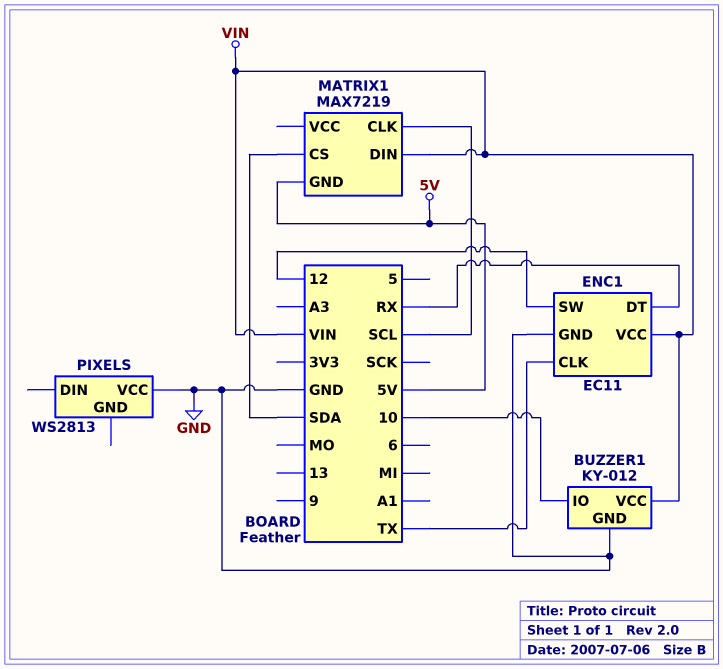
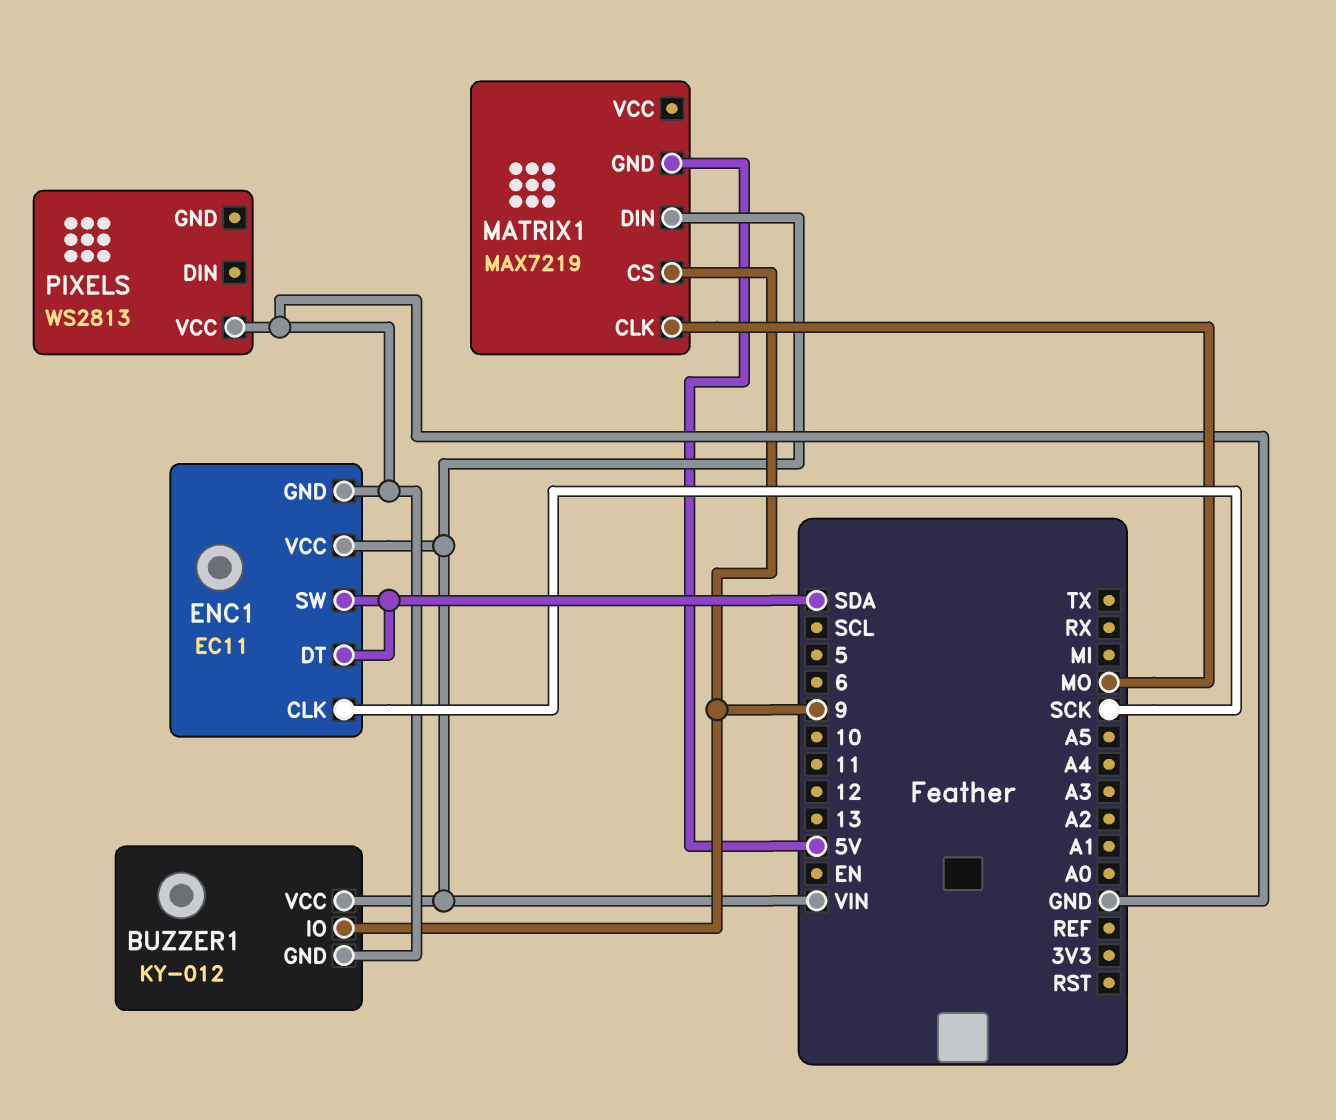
BUZZER1 pin IO: 10 -> 9
ENC1 pin CLK: TX -> SCK
ENC1 pin DT: RX -> SDA
ENC1 pin SW: 12 -> SDA
MATRIX1 pin CLK: SCL -> MO
MATRIX1 pin CS: SDA -> 9

